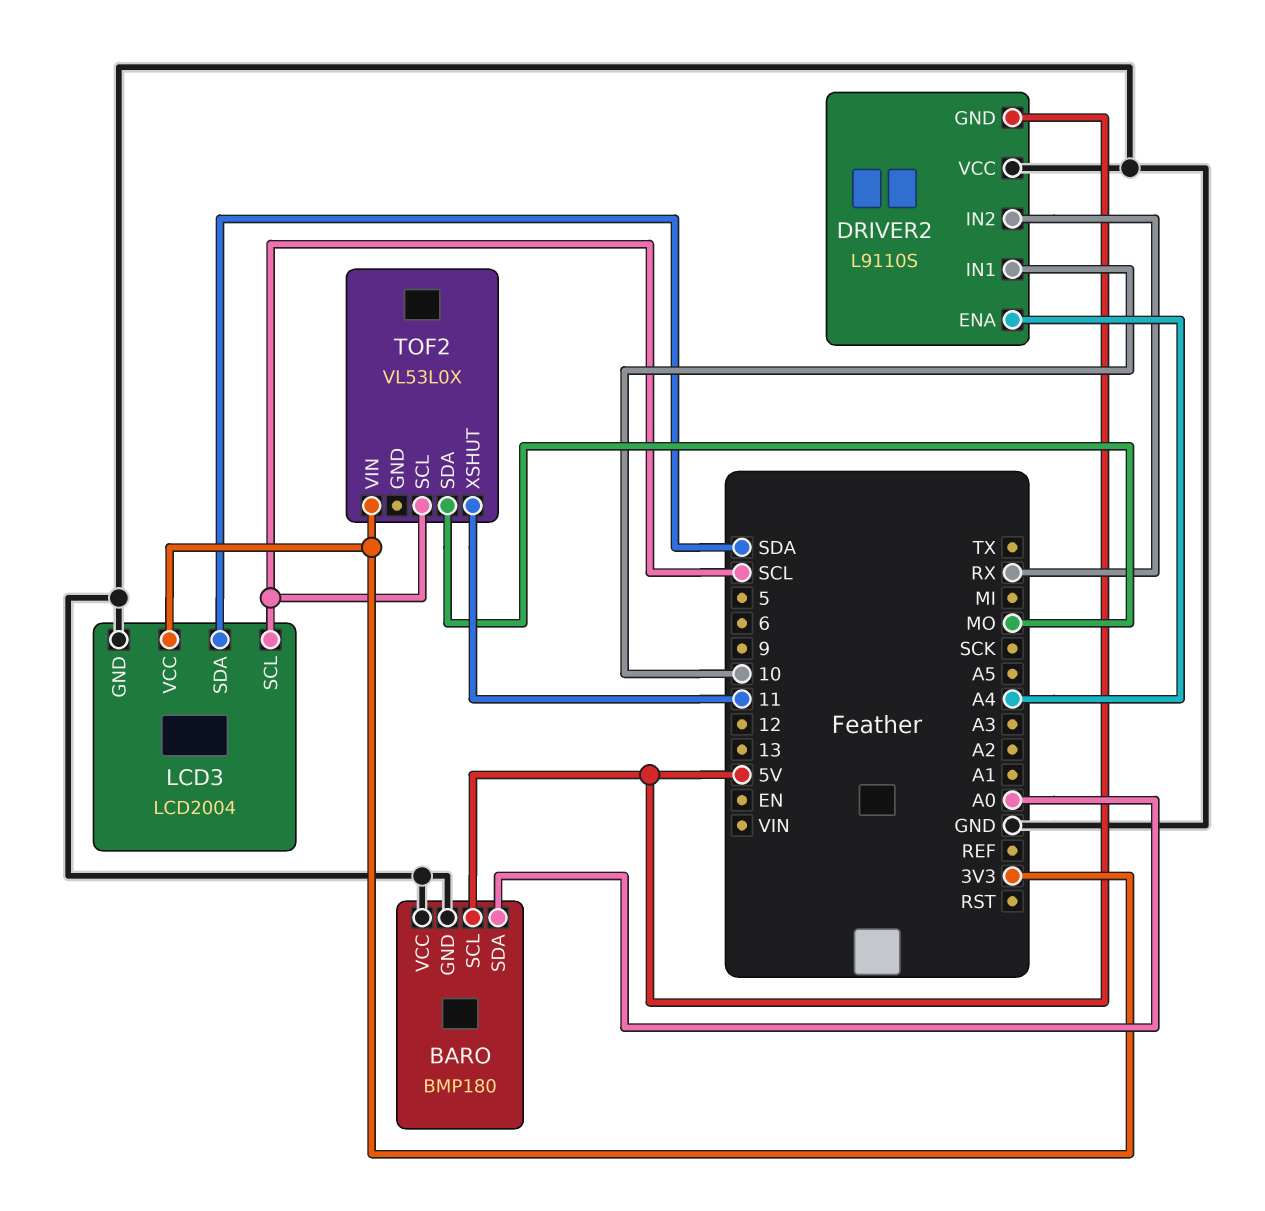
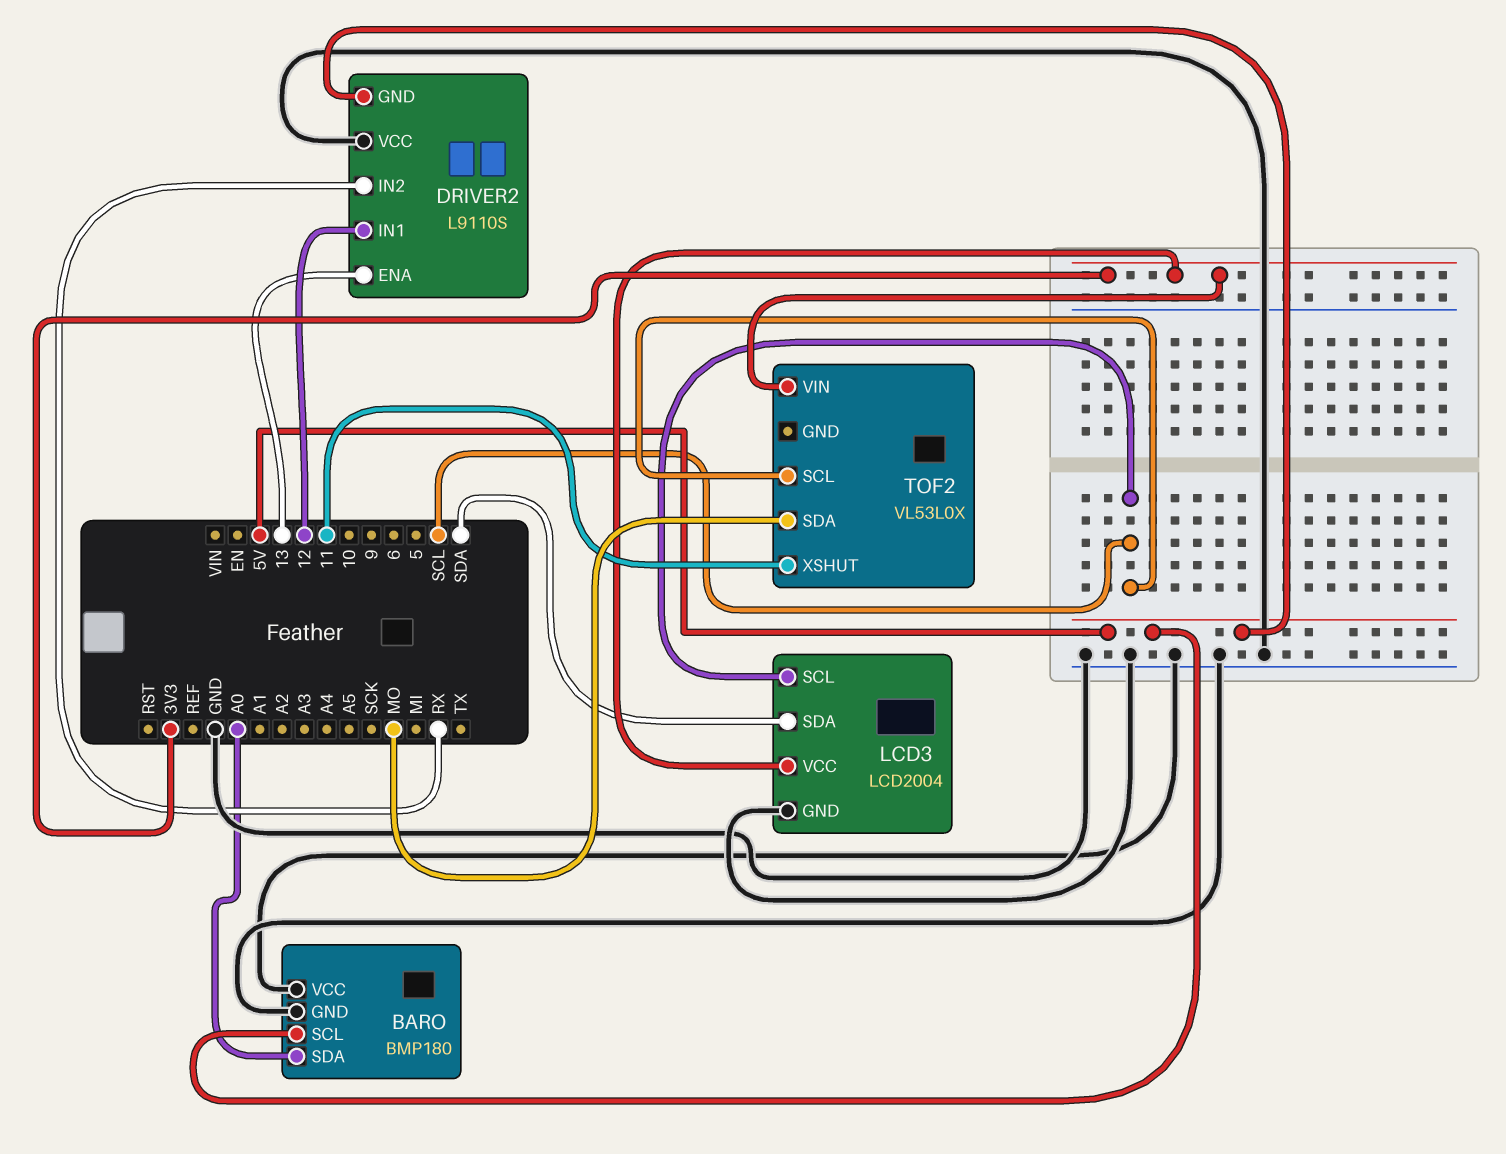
DRIVER2 pin ENA: A4 -> 13
DRIVER2 pin IN1: 10 -> 12

